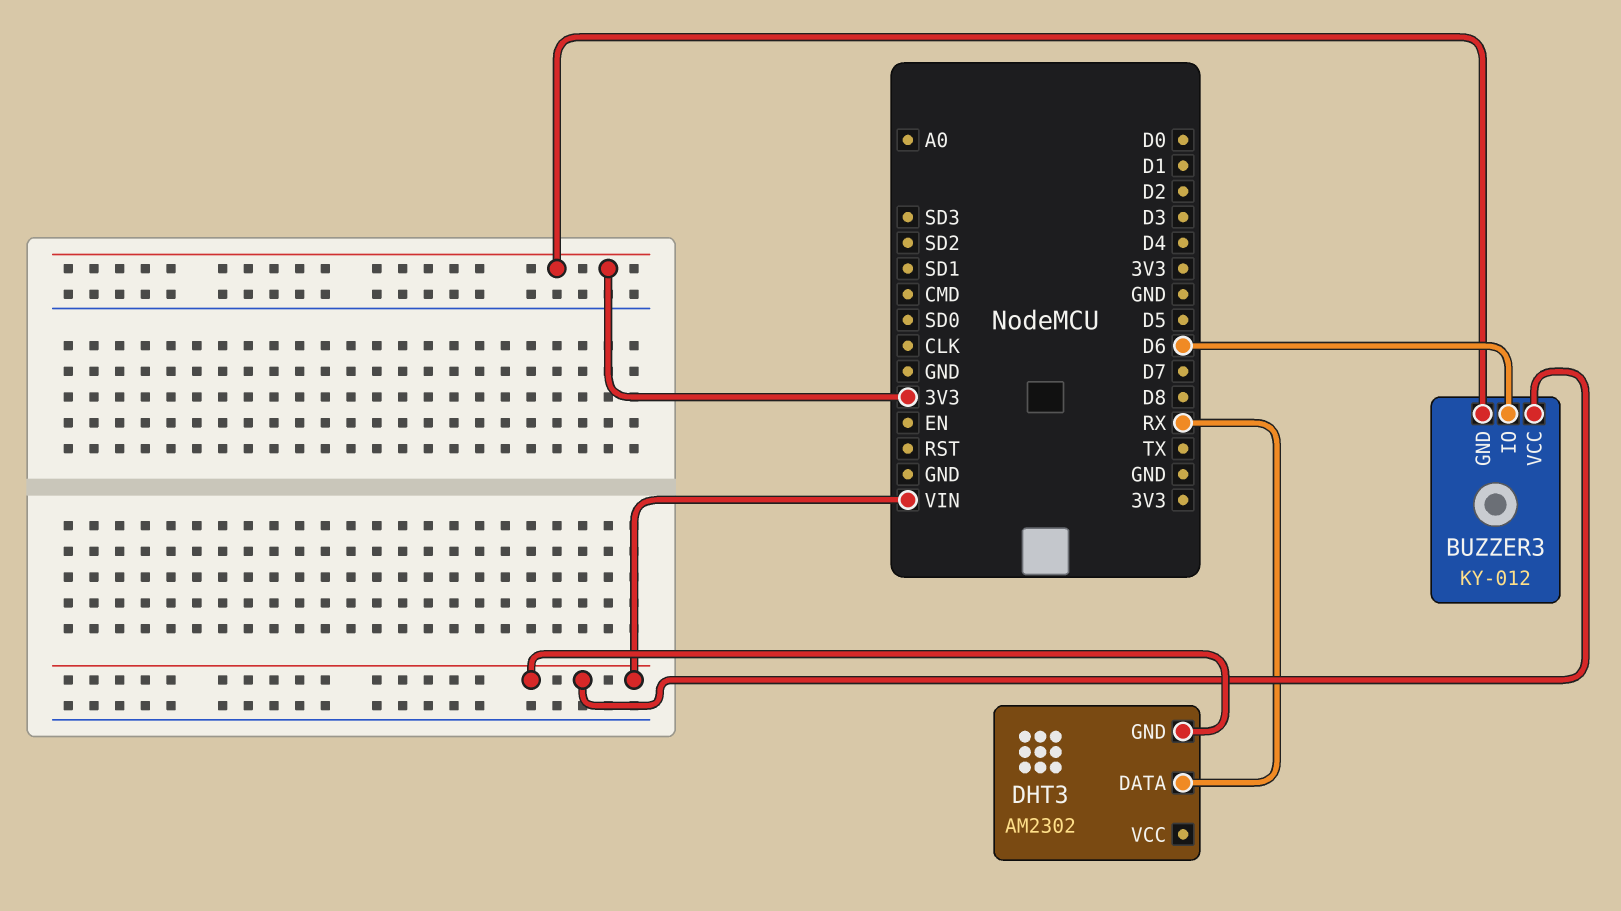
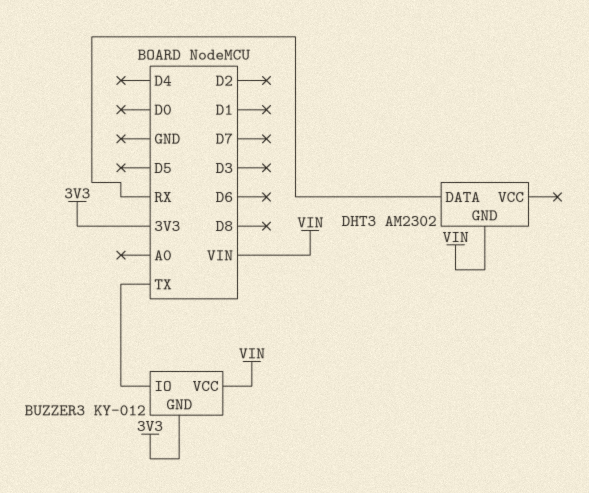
BUZZER3 pin IO: D6 -> TX

